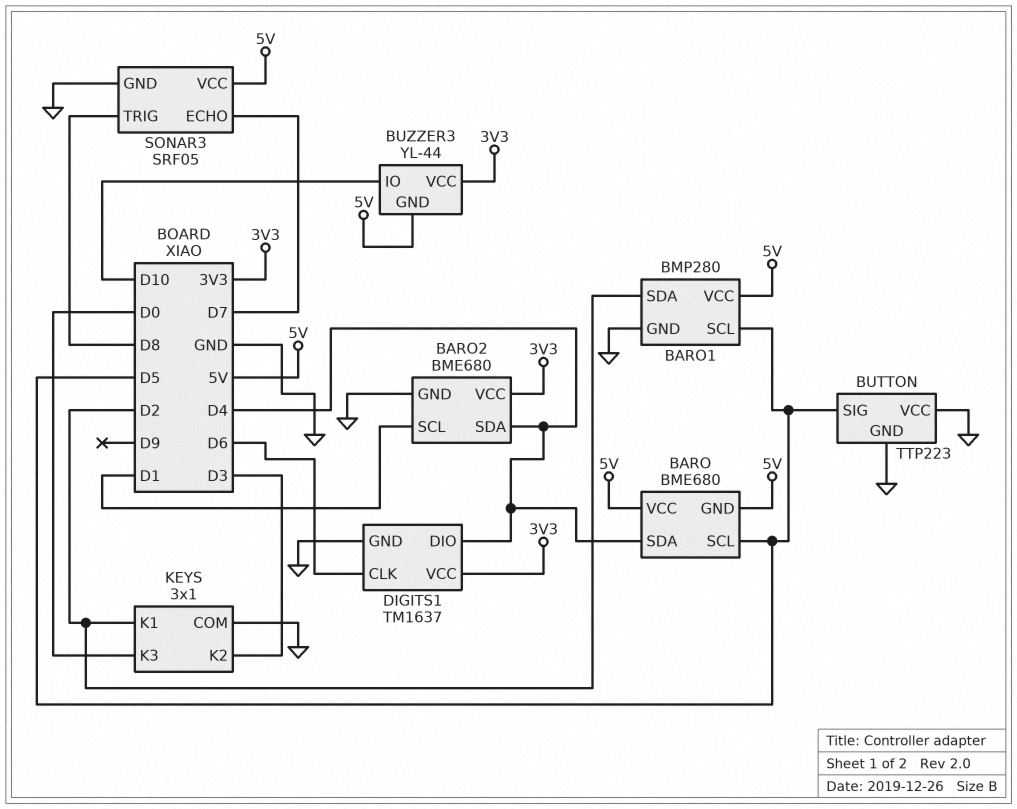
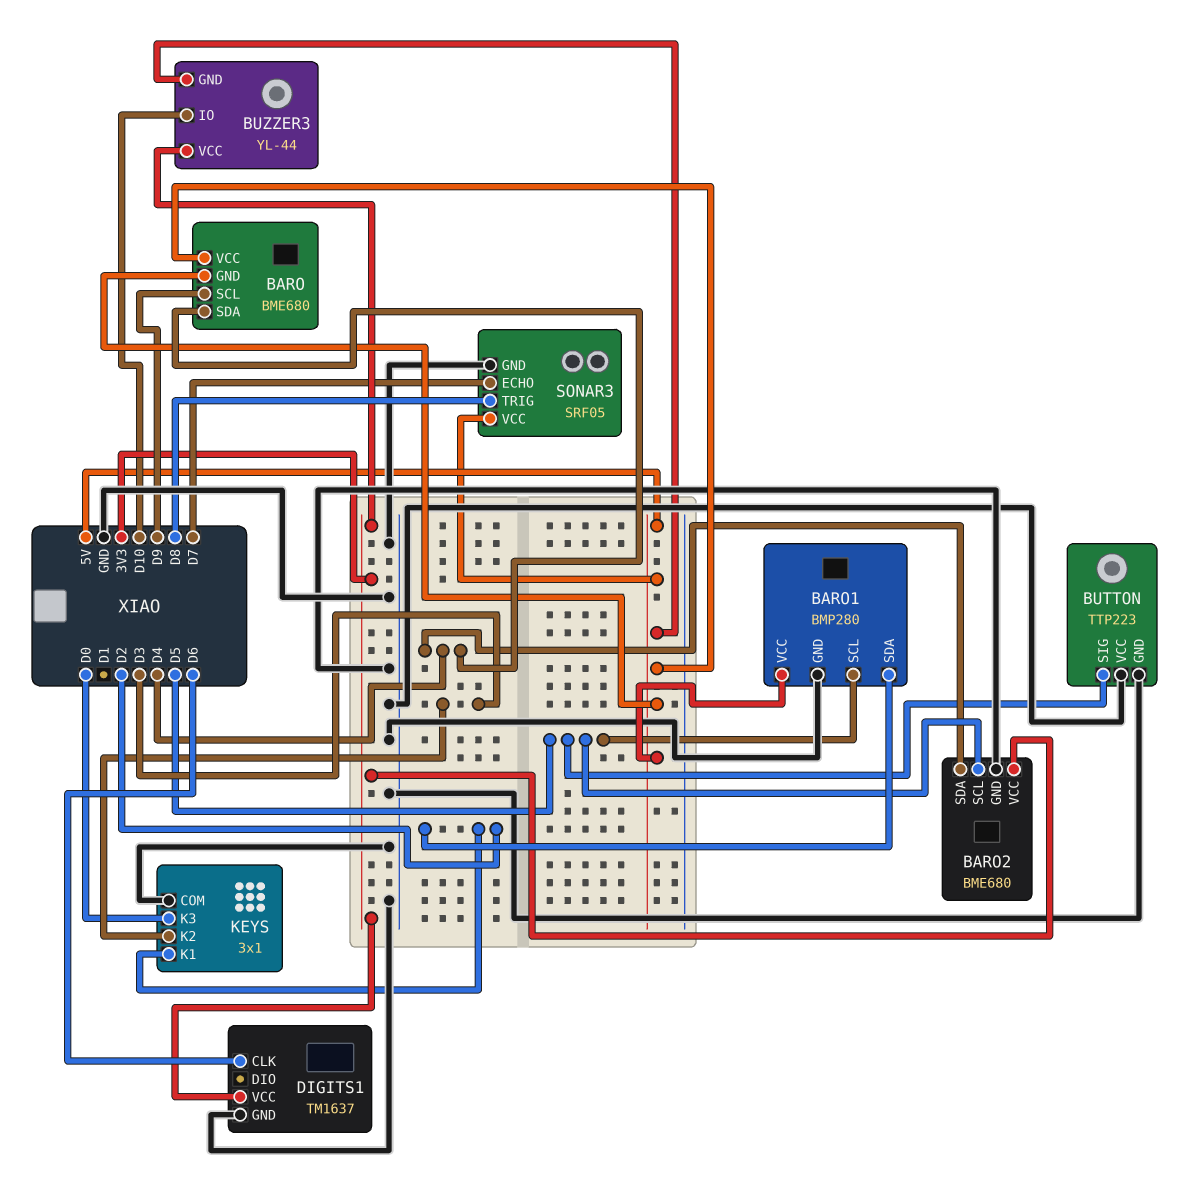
BARO pin SCL: D5 -> D9
BARO2 pin SCL: D1 -> D5
DIGITS1 pin DIO: D4 -> none

